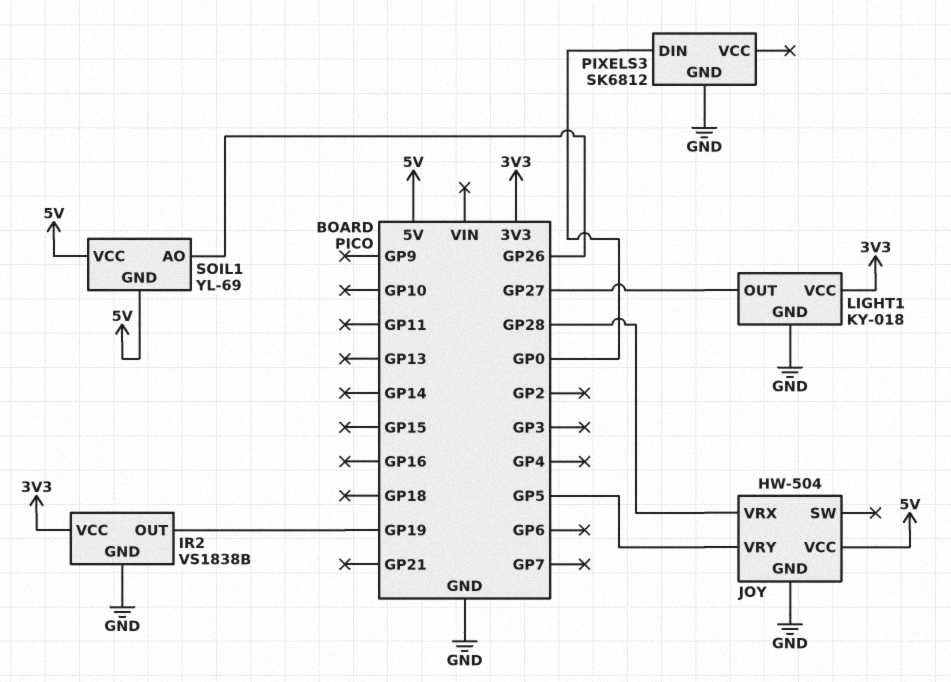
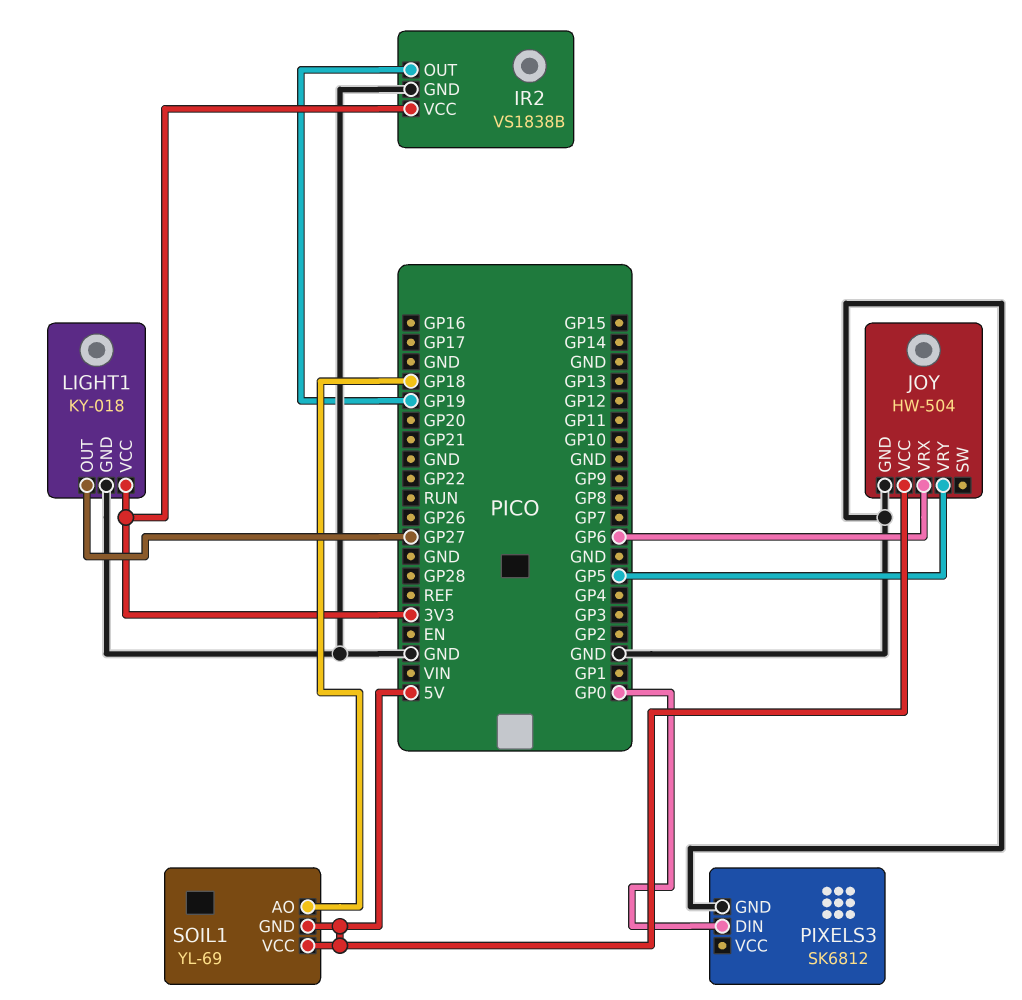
JOY pin VRX: GP28 -> GP6
SOIL1 pin AO: GP26 -> GP18

